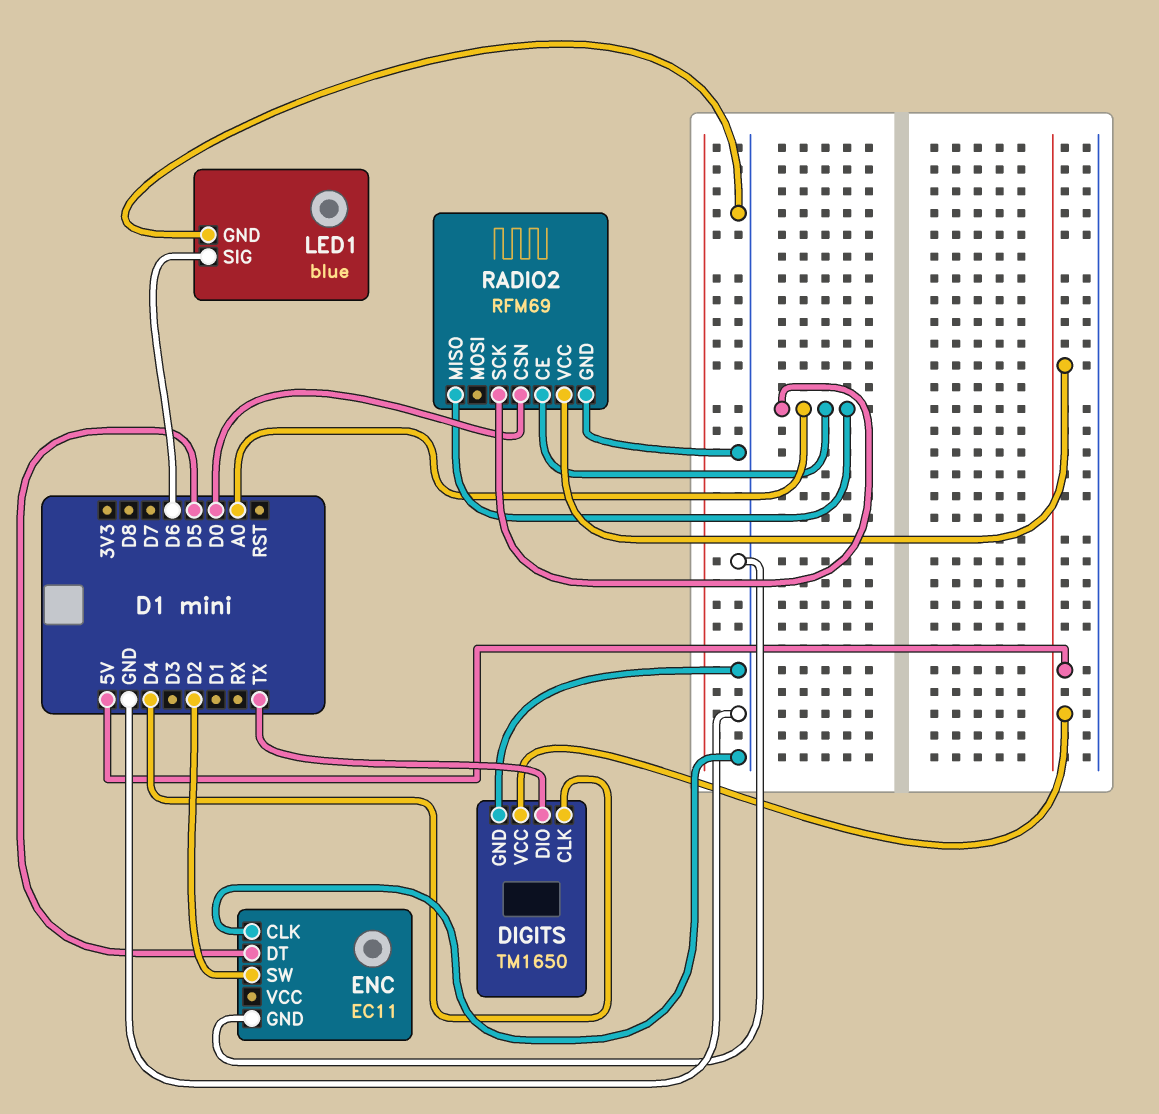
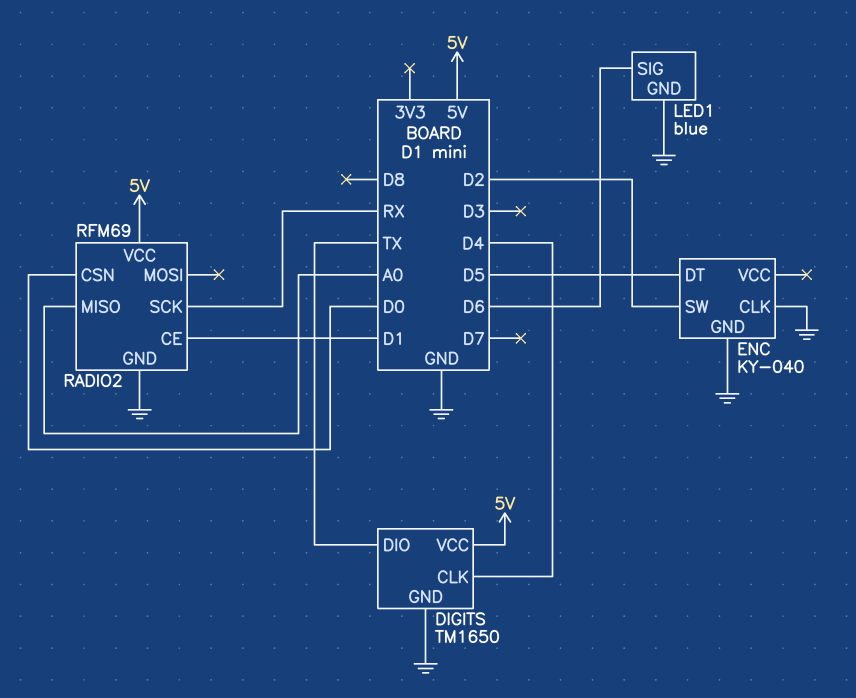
ENC: EC11 -> KY-040
RADIO2 pin CE: A0 -> D1
RADIO2 pin SCK: A0 -> RX

